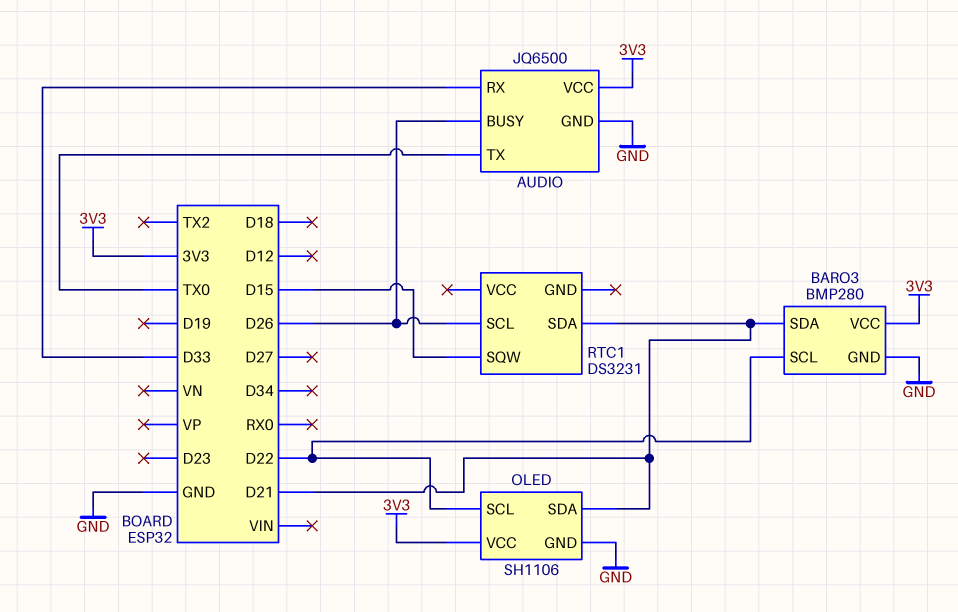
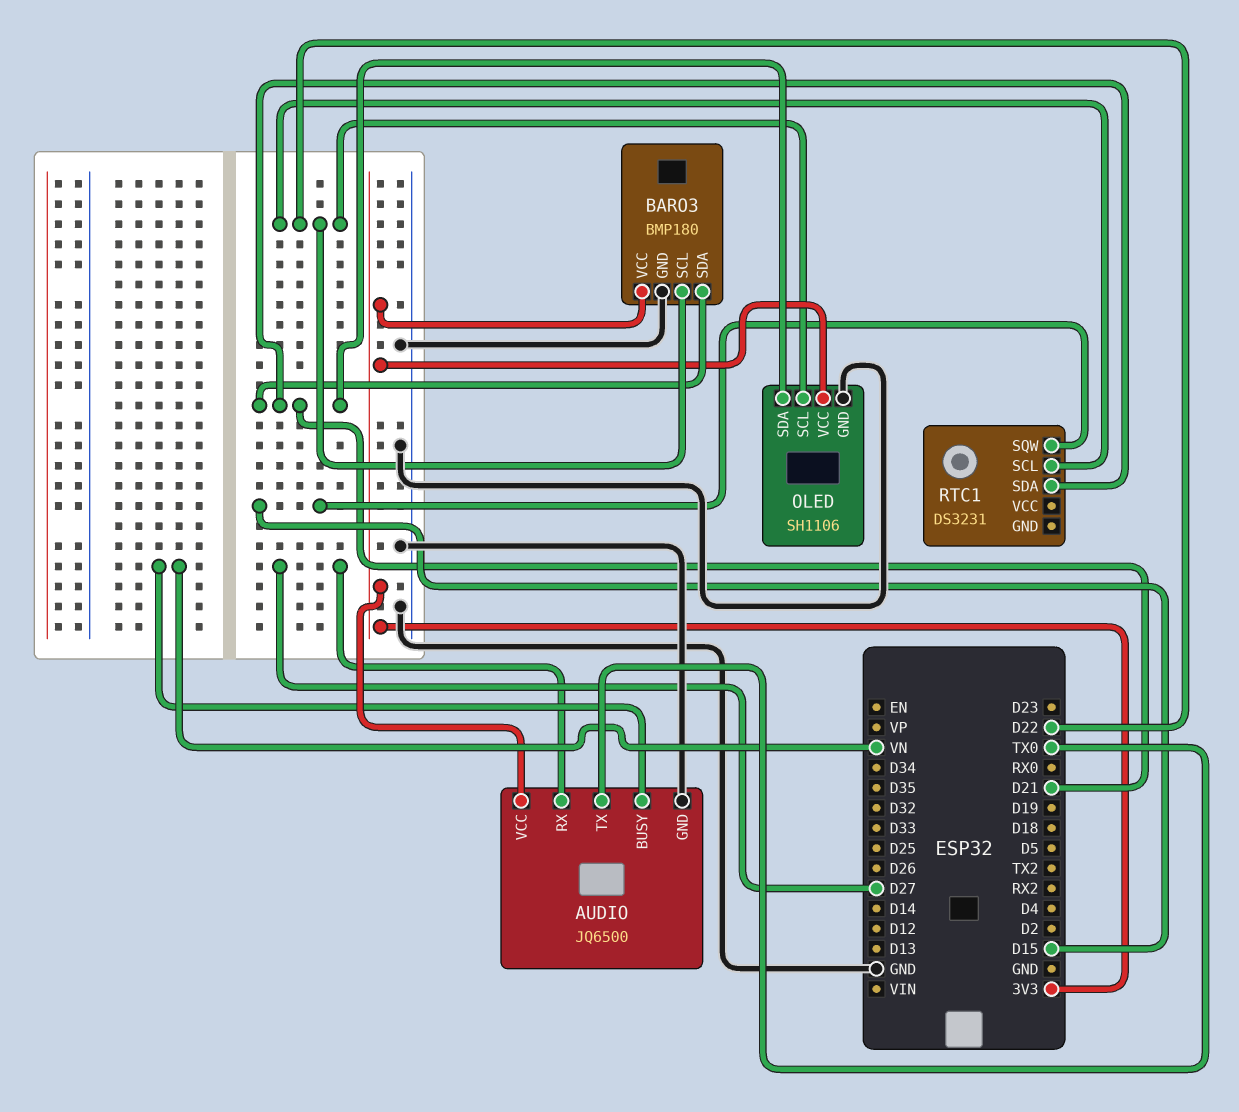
AUDIO pin BUSY: D26 -> VN
AUDIO pin RX: D33 -> D27
BARO3: BMP280 -> BMP180
RTC1 pin SCL: D26 -> D22

